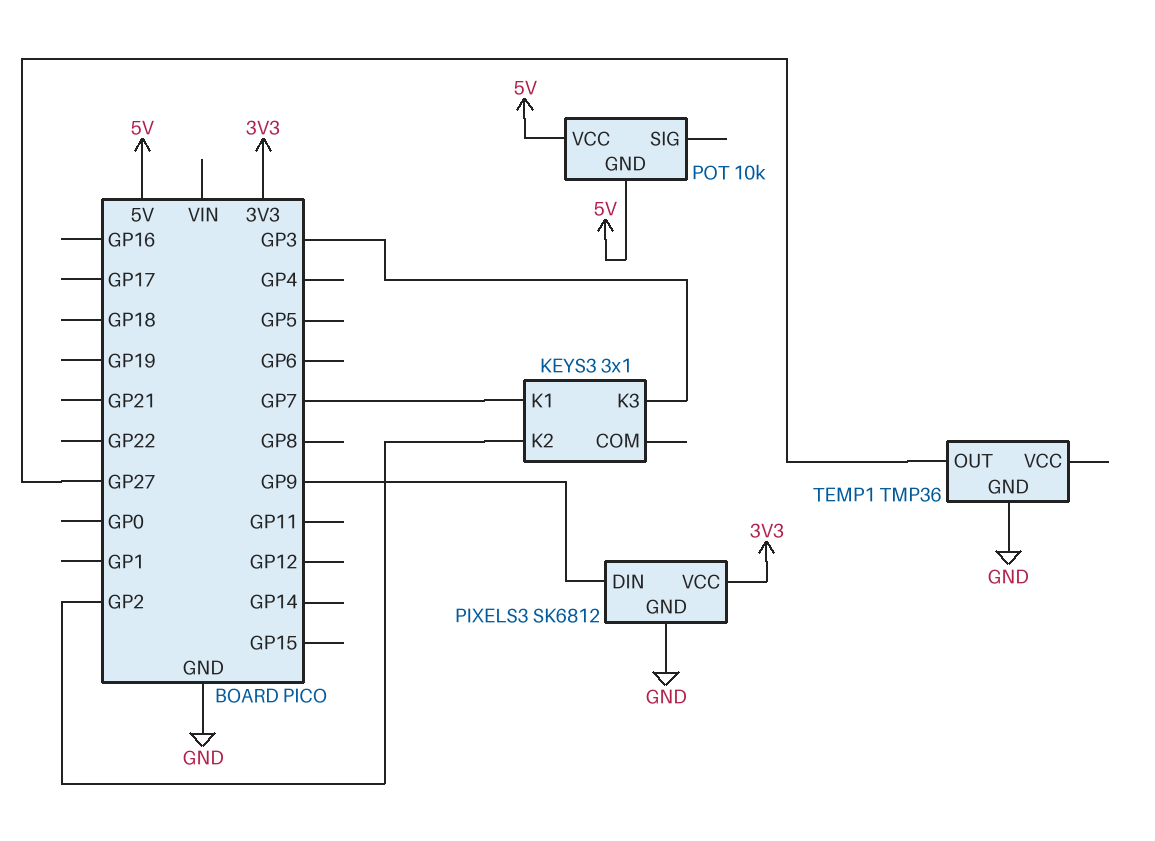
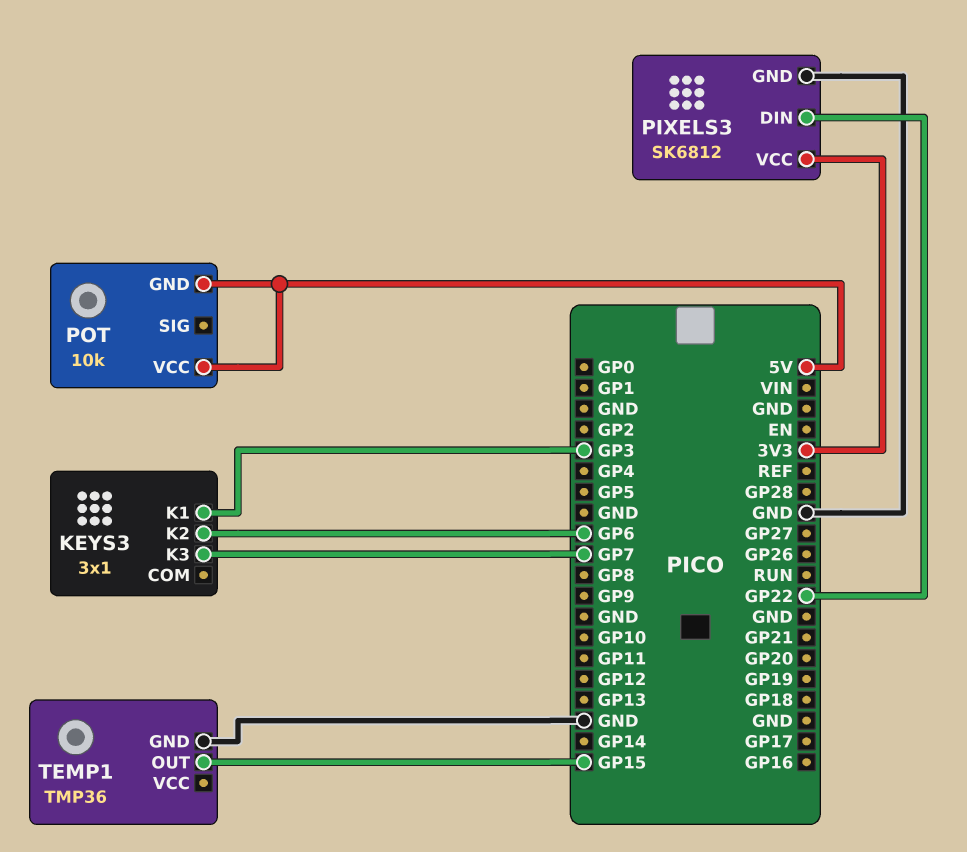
KEYS3 pin K1: GP7 -> GP3
KEYS3 pin K2: GP2 -> GP6
KEYS3 pin K3: GP3 -> GP7
PIXELS3 pin DIN: GP9 -> GP22
TEMP1 pin OUT: GP27 -> GP15

